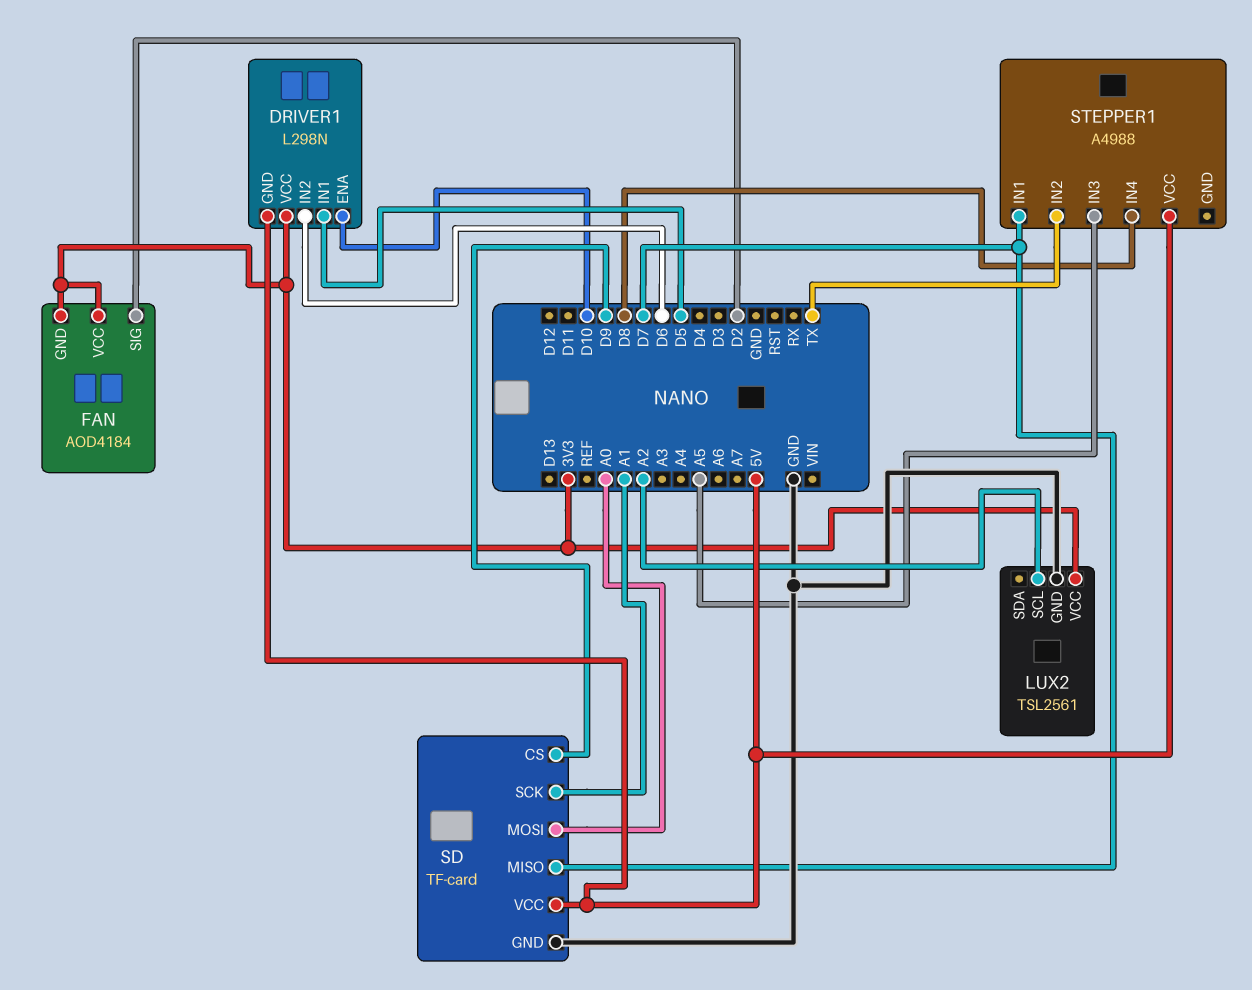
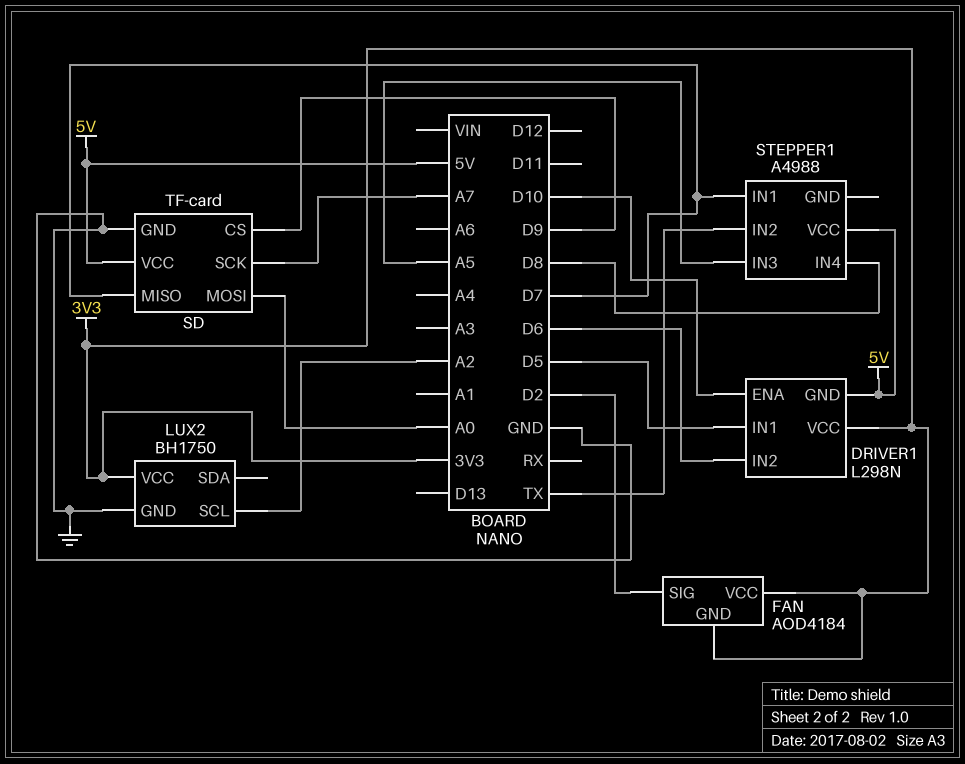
LUX2: TSL2561 -> BH1750
SD pin SCK: A1 -> A7

